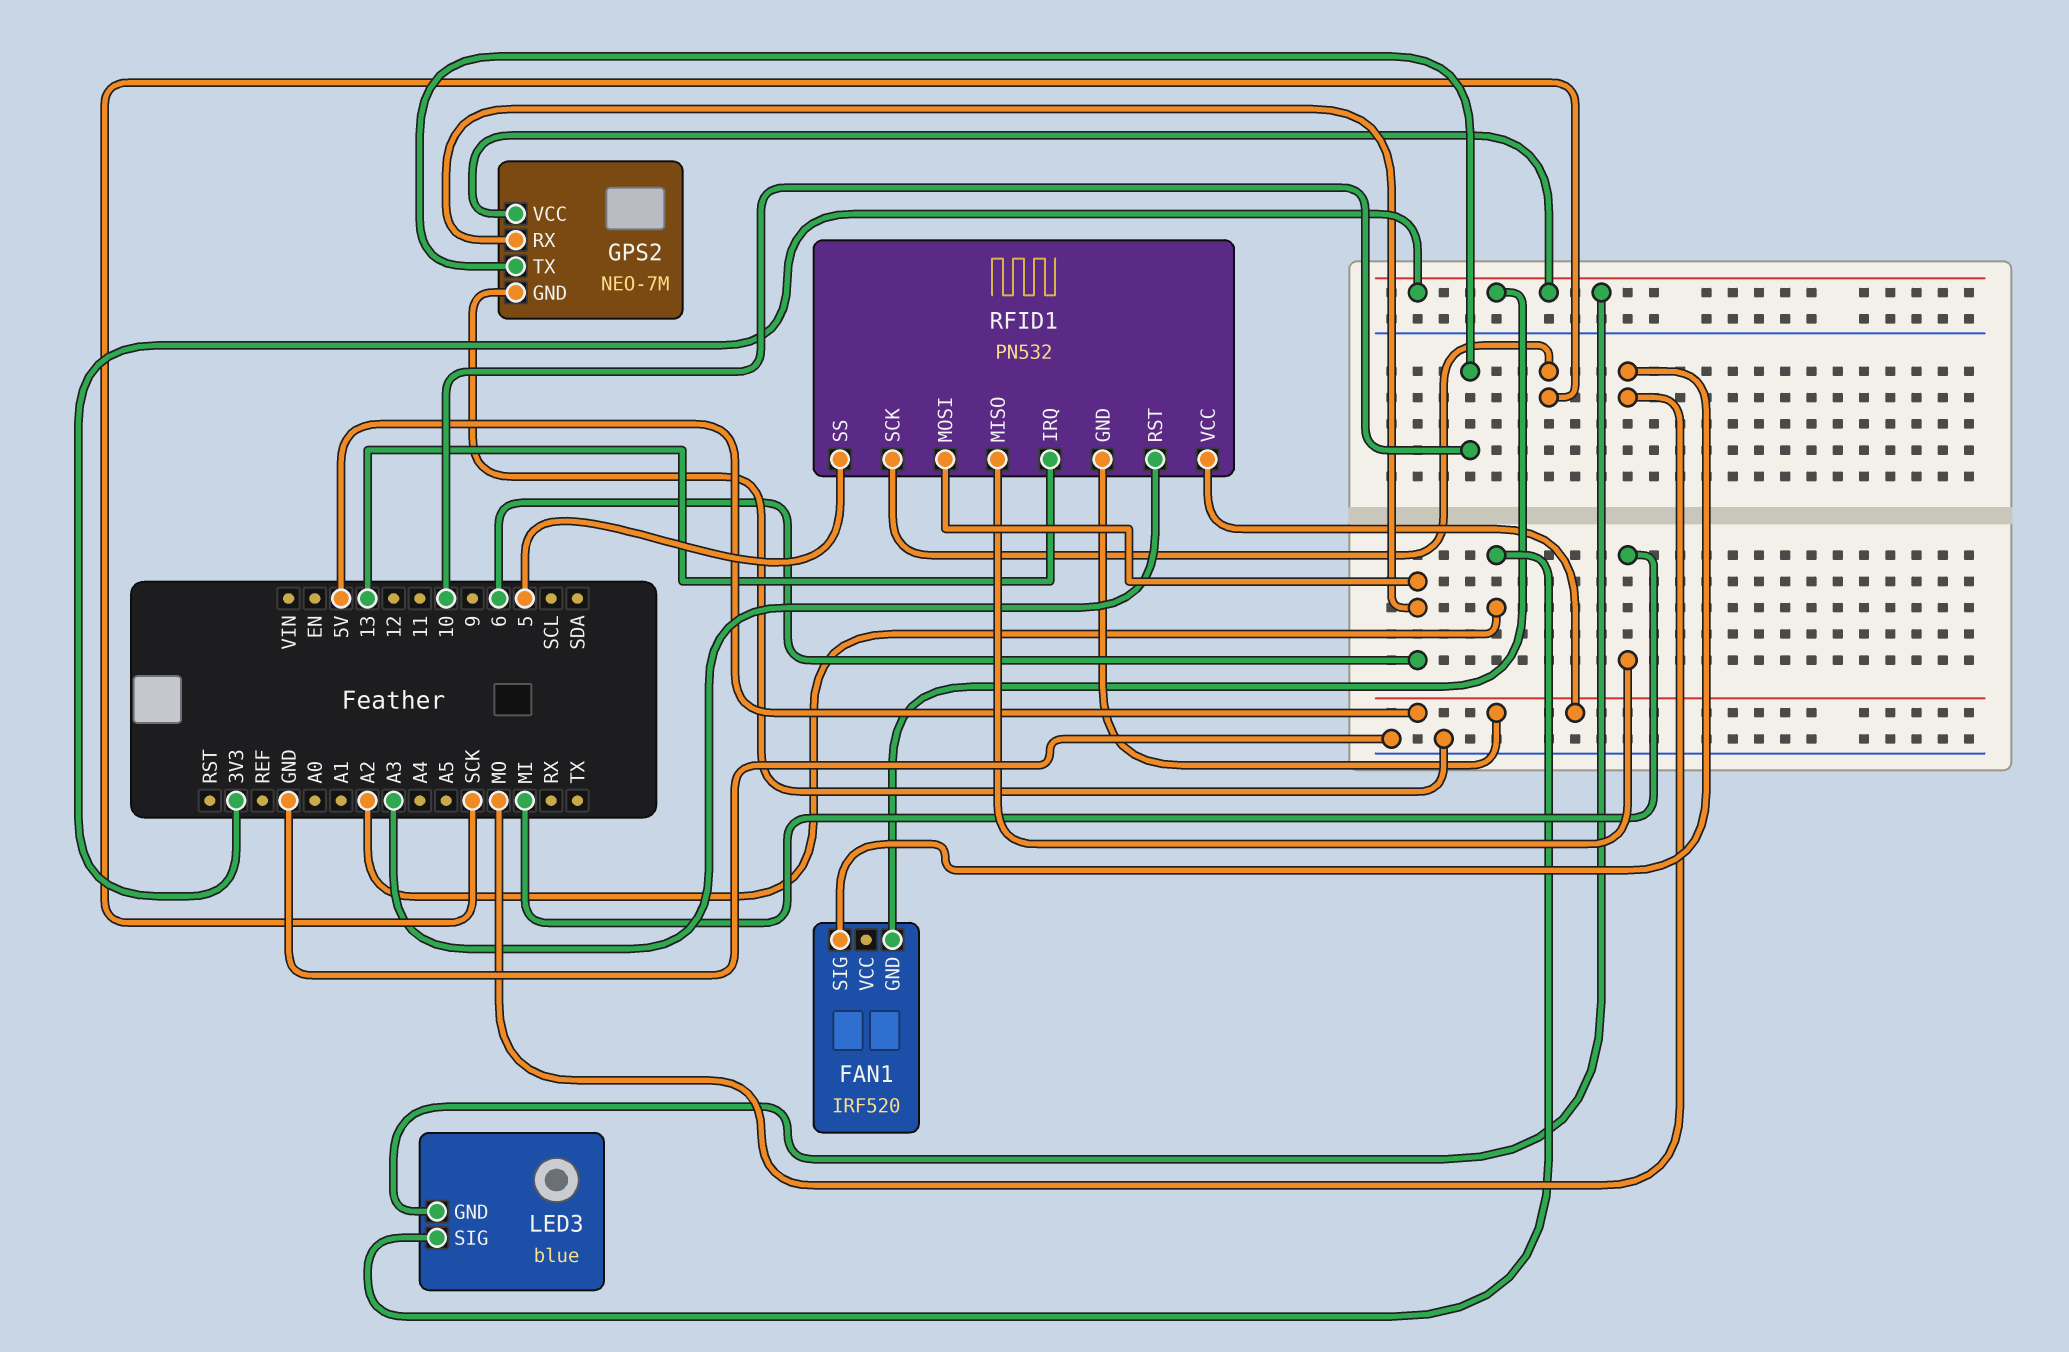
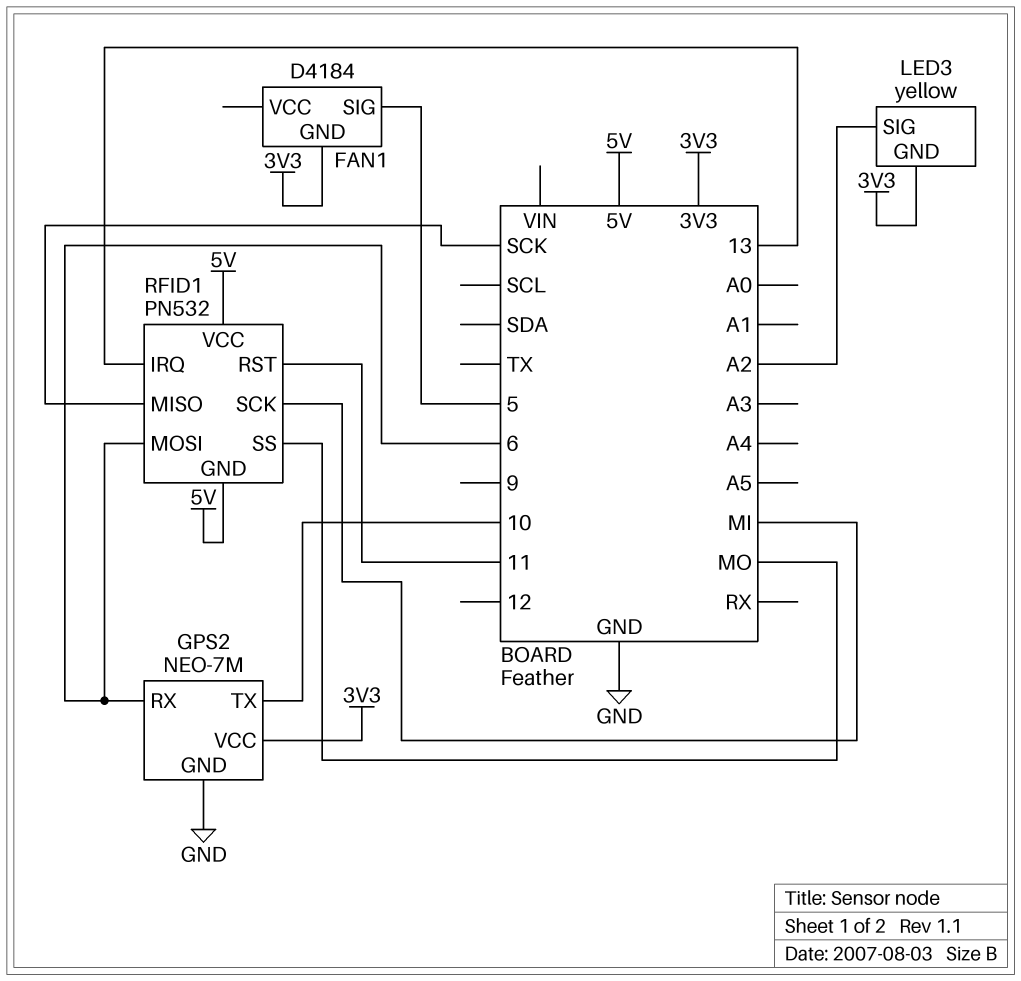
FAN1: IRF520 -> D4184
FAN1 pin SIG: MO -> 5
LED3: blue -> yellow
RFID1 pin MISO: MI -> SCK
RFID1 pin RST: A3 -> 11
RFID1 pin SCK: SCK -> MI
RFID1 pin SS: 5 -> MO

